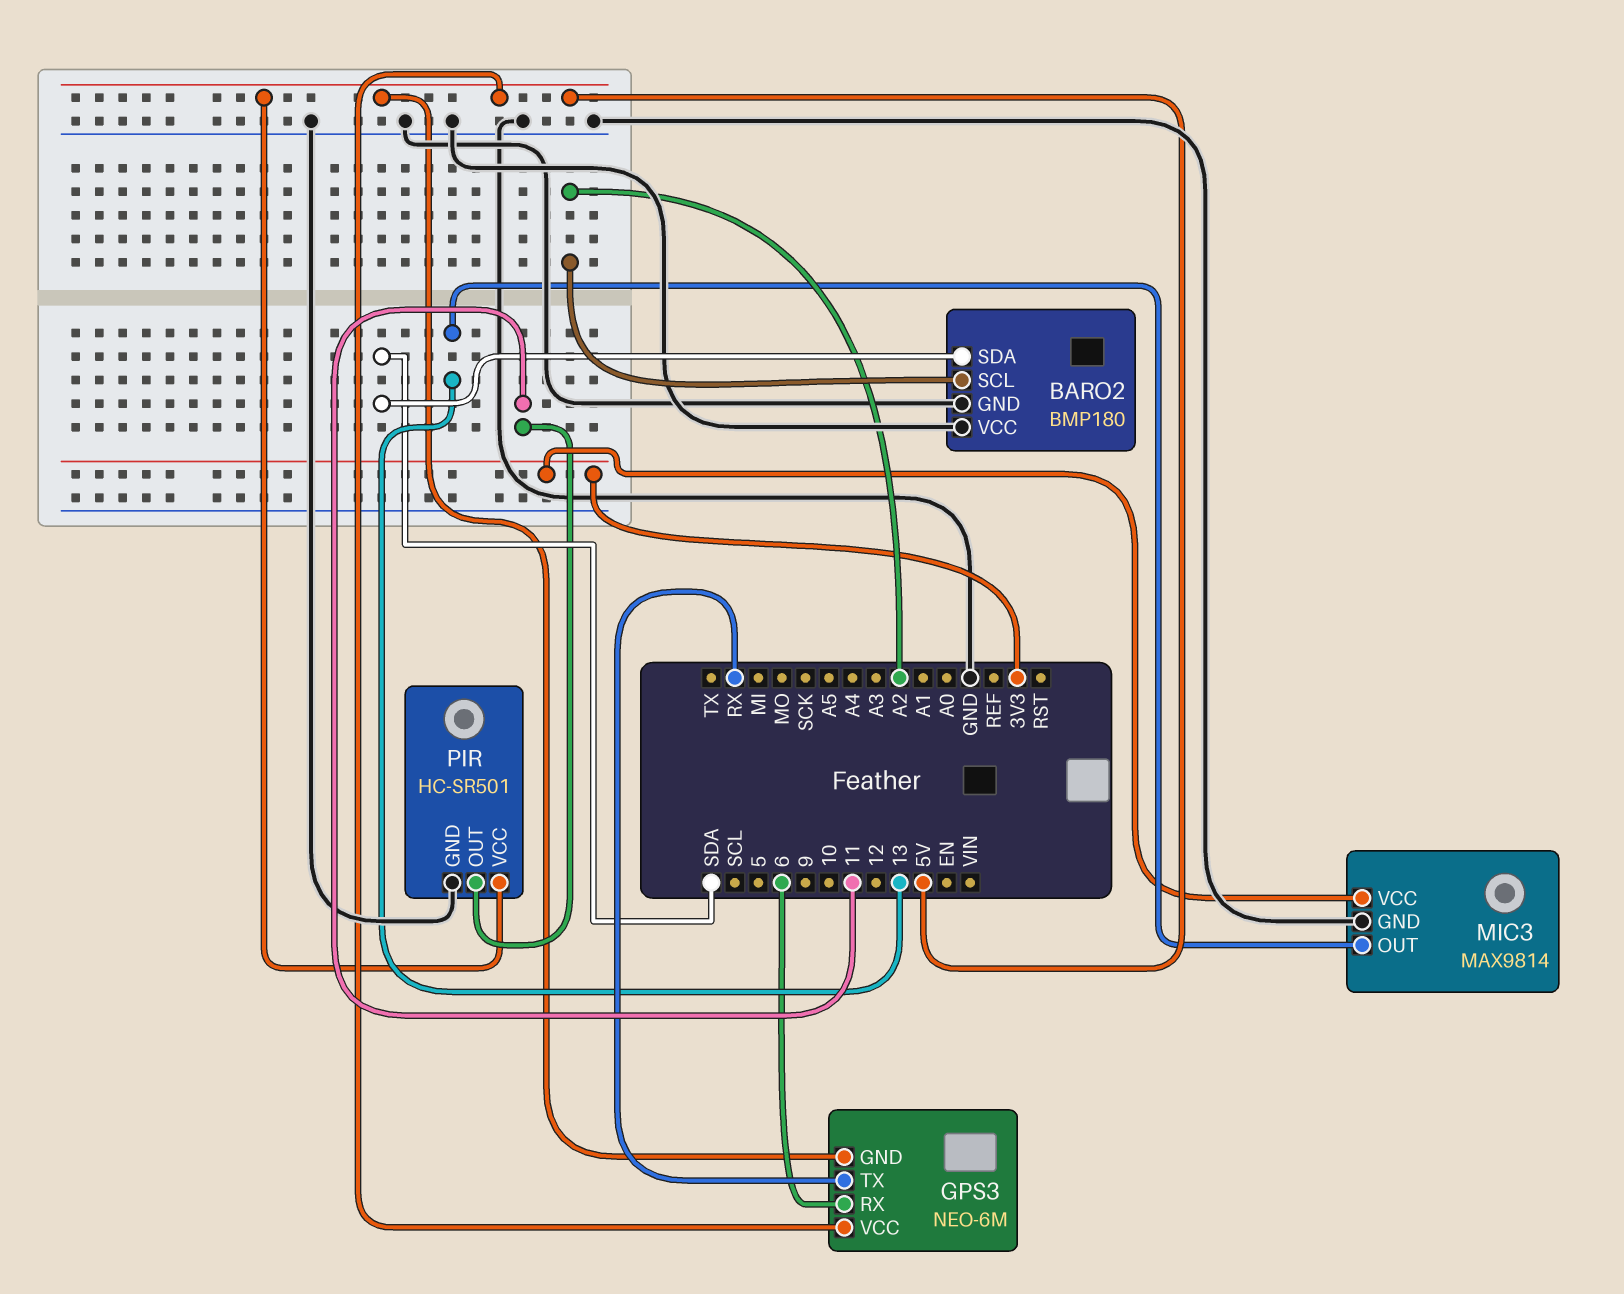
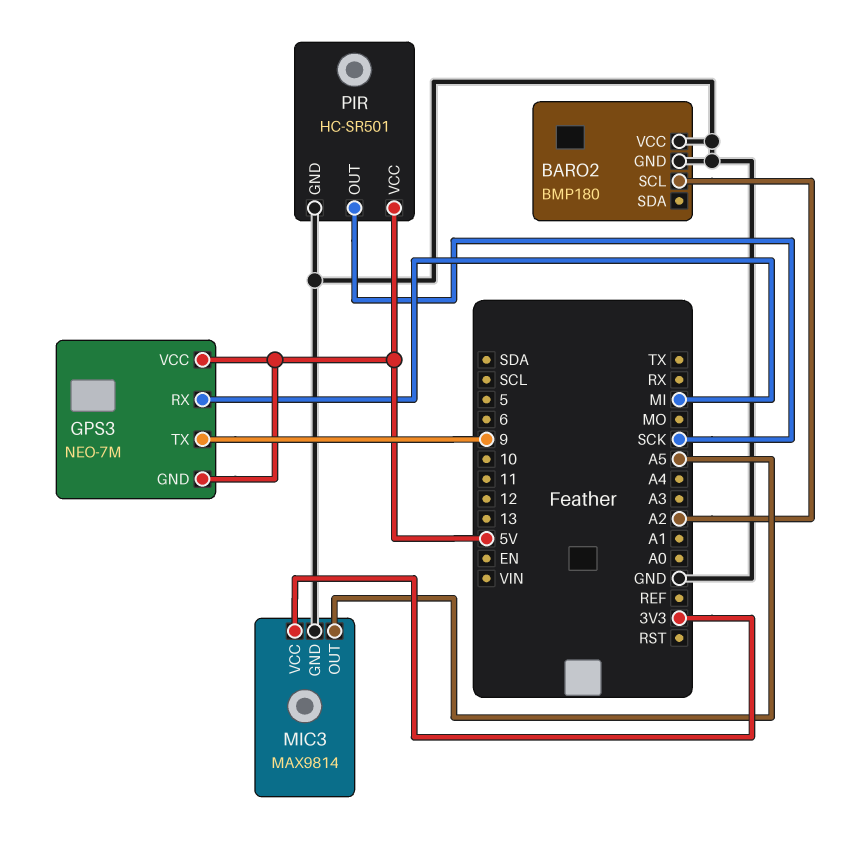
BARO2 pin SDA: SDA -> none
GPS3: NEO-6M -> NEO-7M
GPS3 pin RX: 6 -> MI
GPS3 pin TX: RX -> 9
MIC3 pin OUT: 13 -> A5
PIR pin OUT: 11 -> SCK

